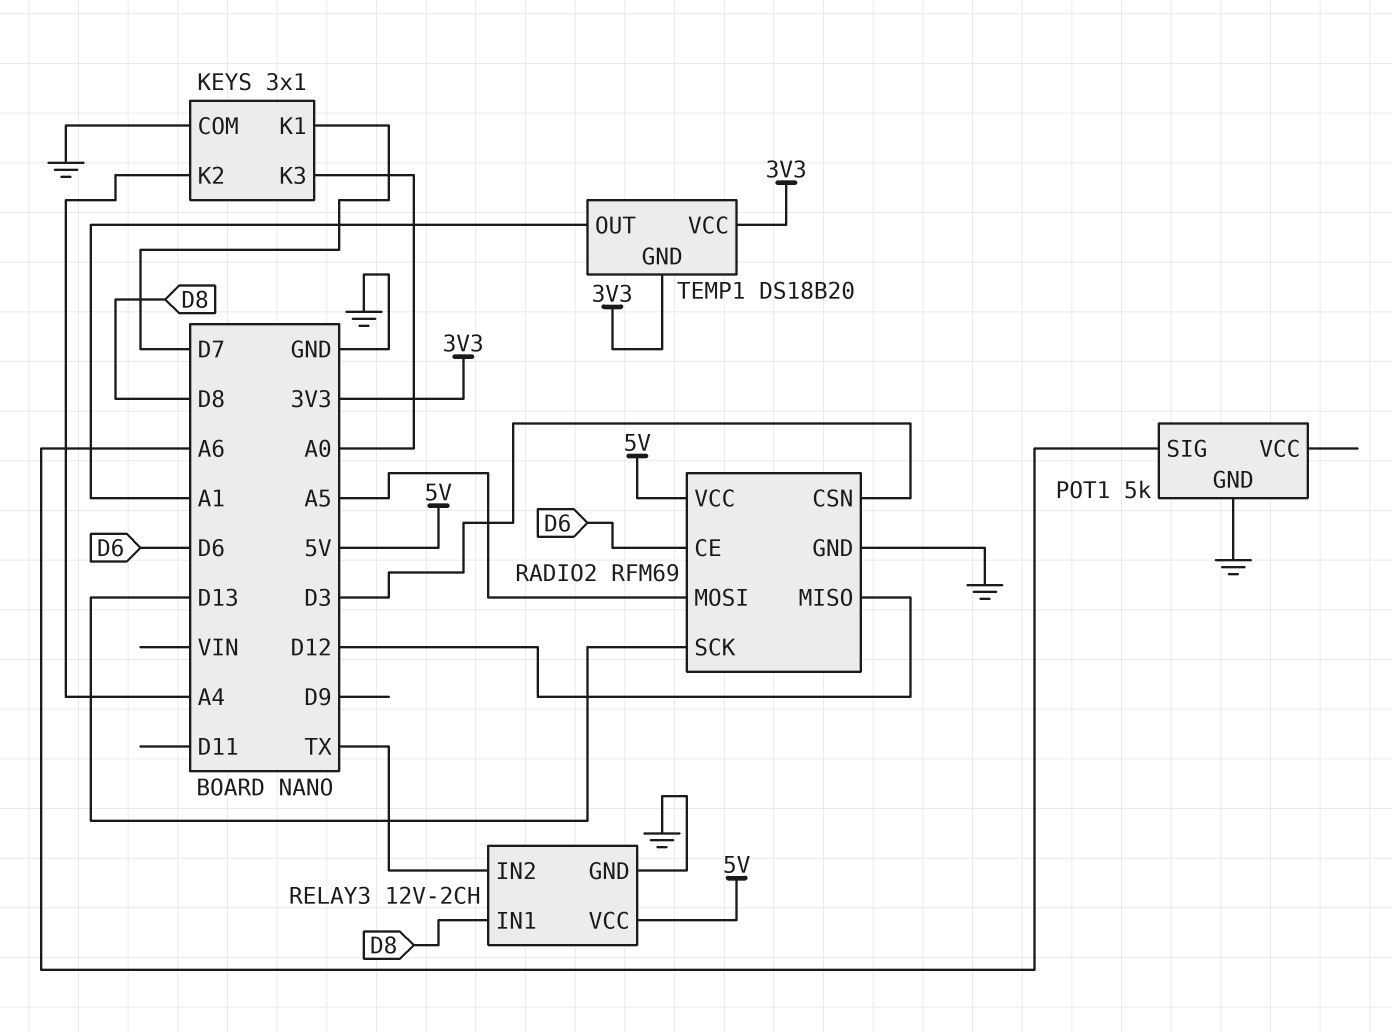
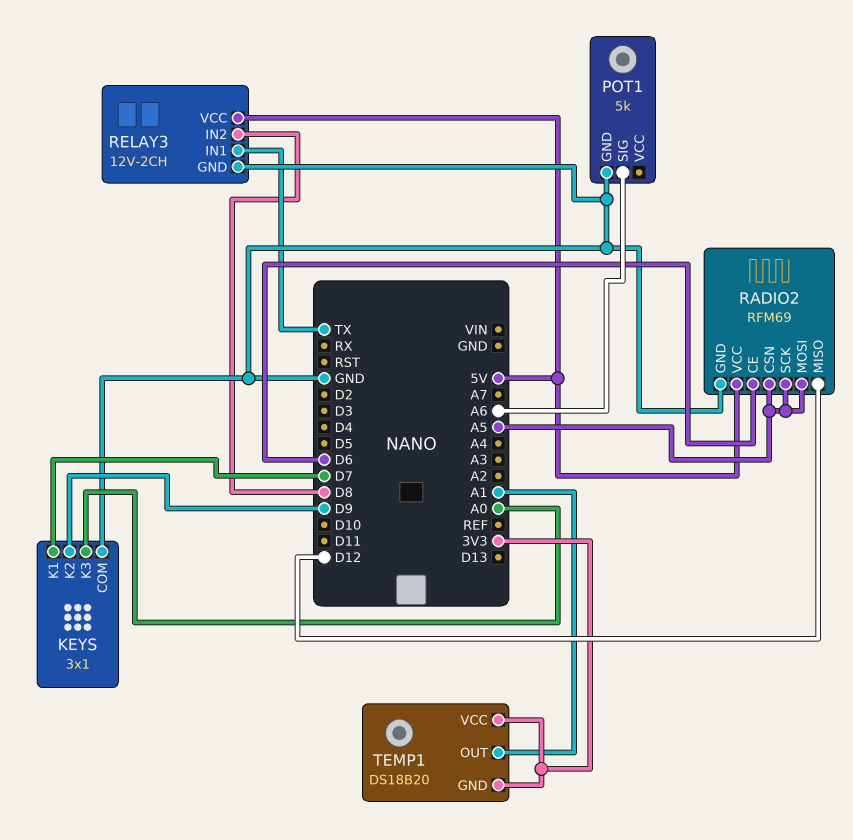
KEYS pin K2: A4 -> D9
RADIO2 pin CSN: D3 -> A5
RADIO2 pin SCK: D13 -> A5
RELAY3 pin IN1: D8 -> TX
RELAY3 pin IN2: TX -> D8

